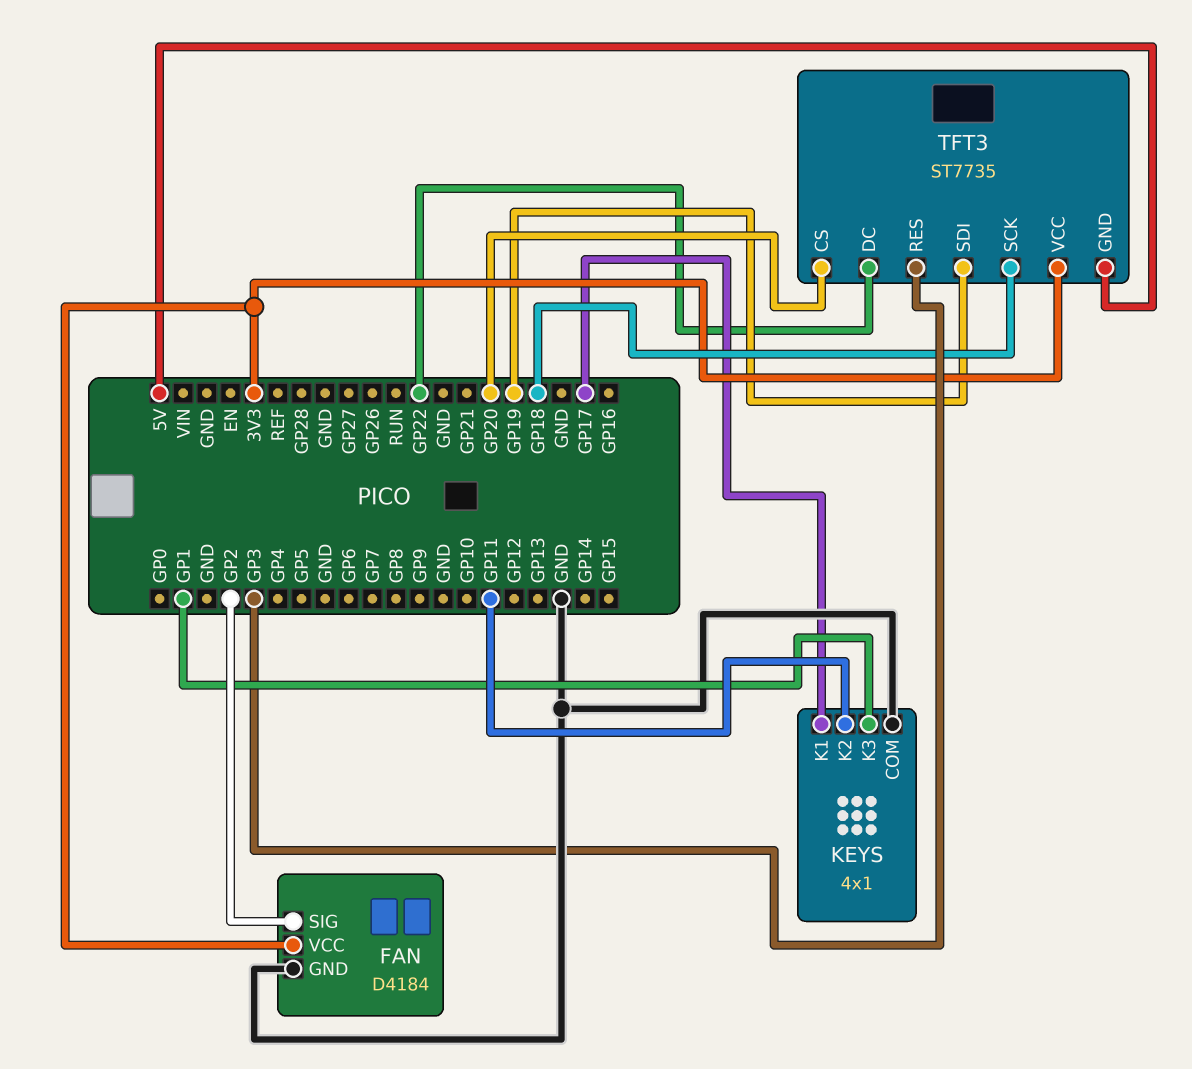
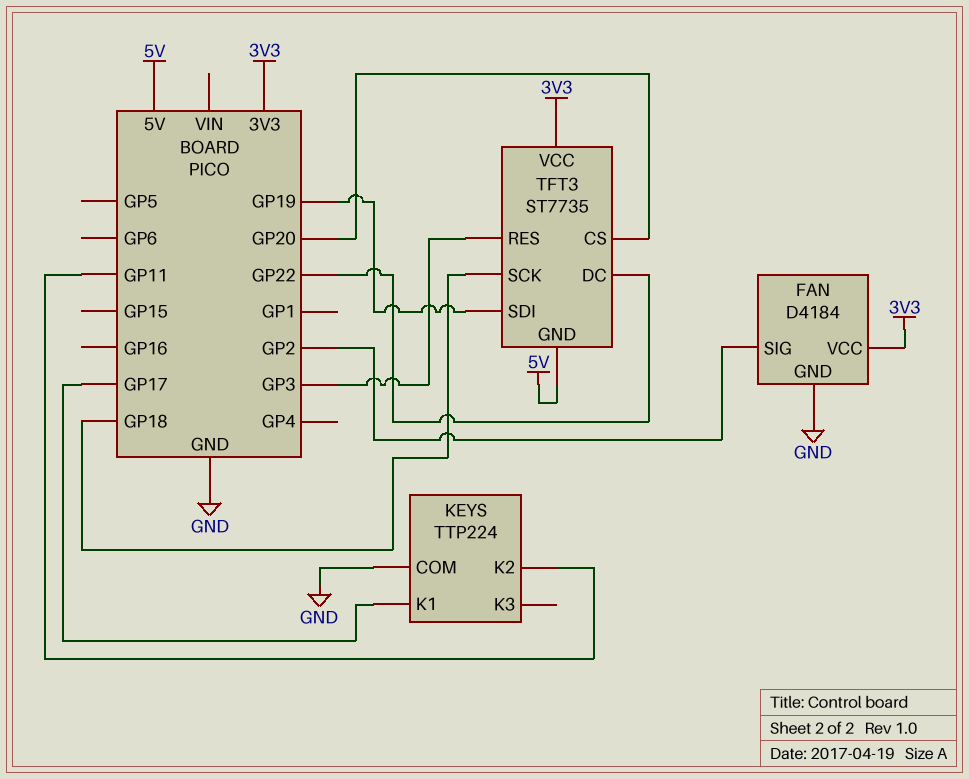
KEYS: 4x1 -> TTP224
KEYS pin K3: GP1 -> none

